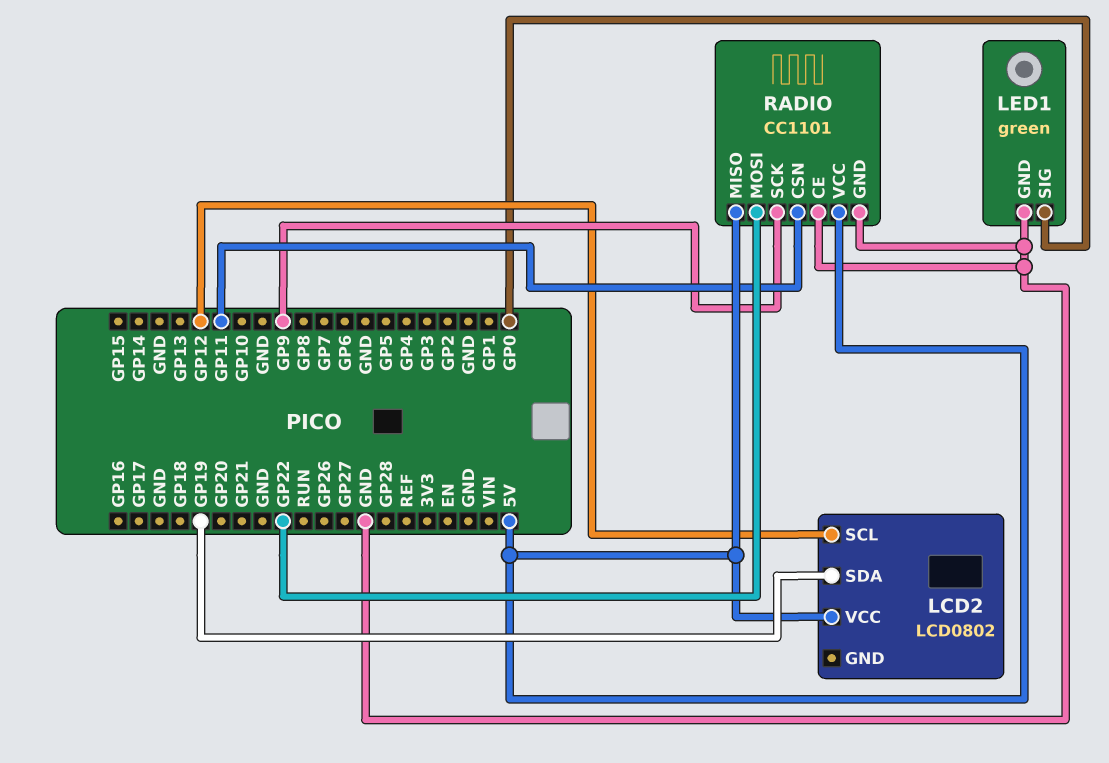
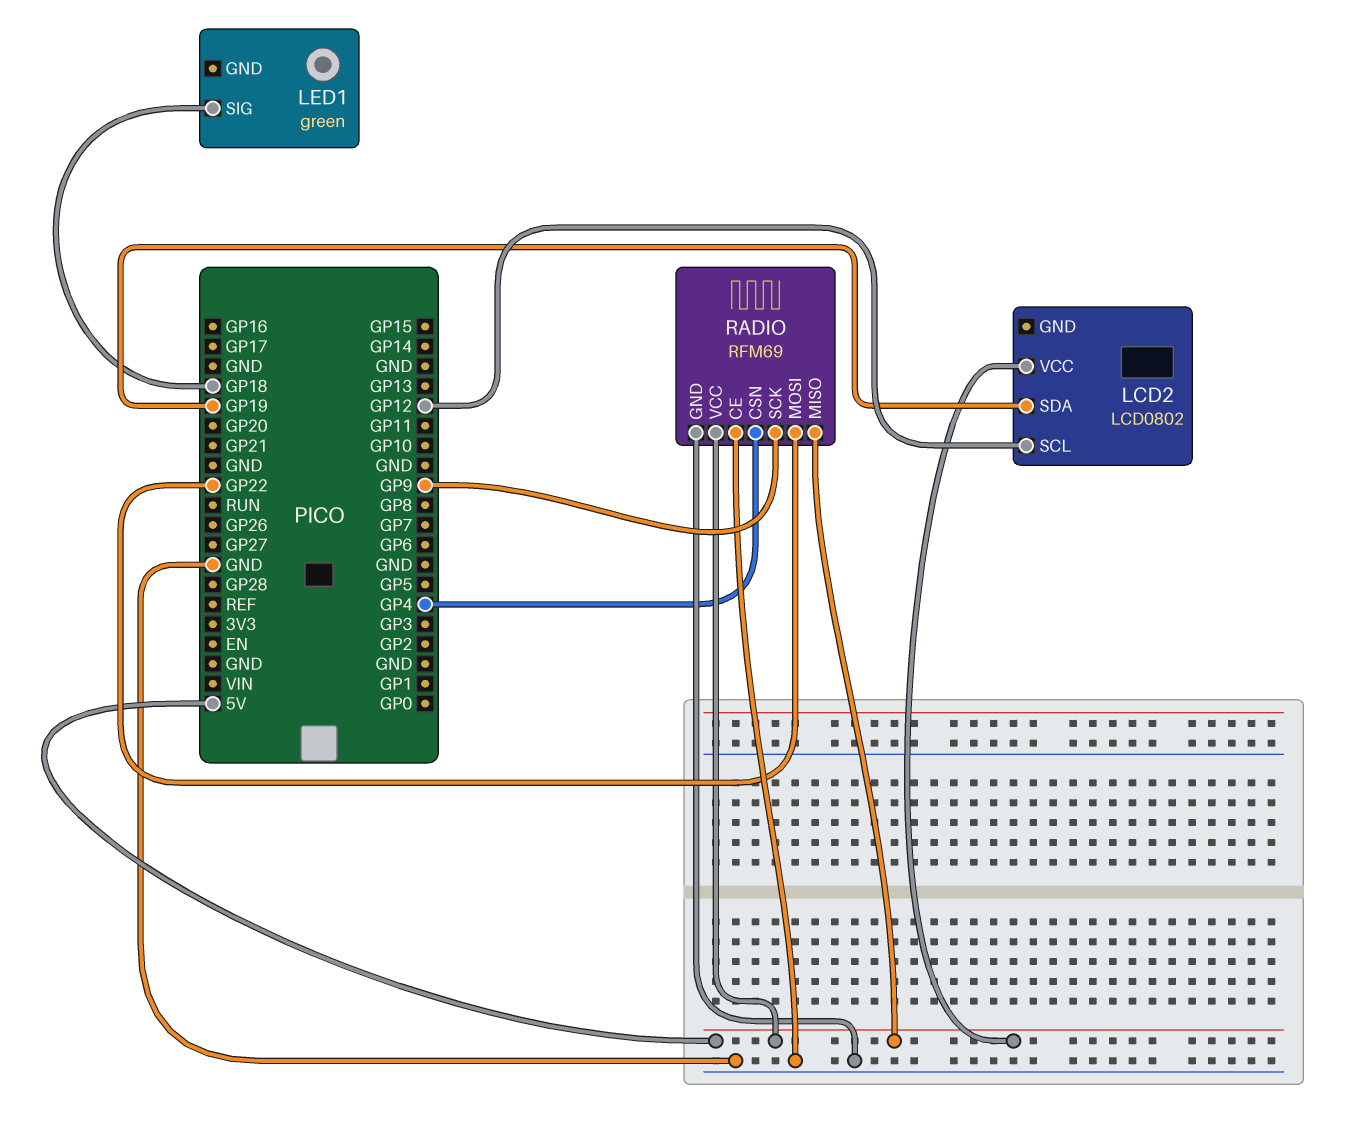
LED1 pin GND: GND -> none
LED1 pin SIG: GP0 -> GP18
RADIO: CC1101 -> RFM69
RADIO pin CSN: GP11 -> GP4

